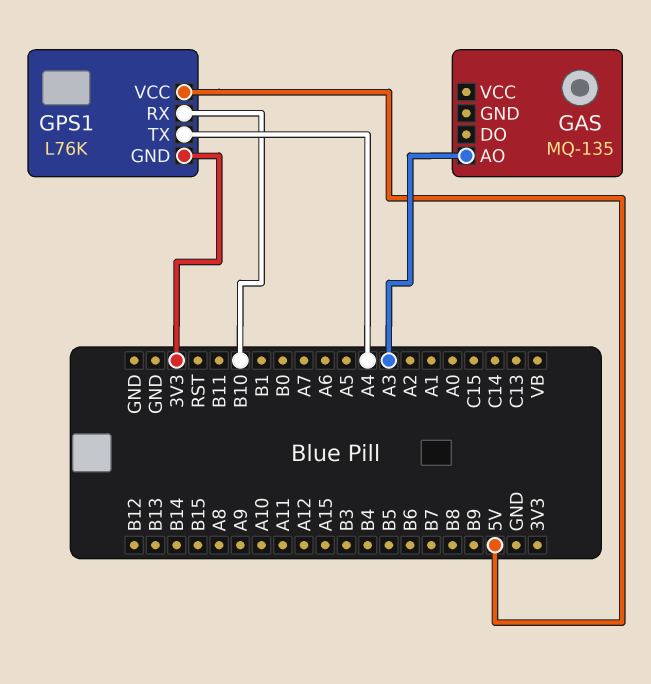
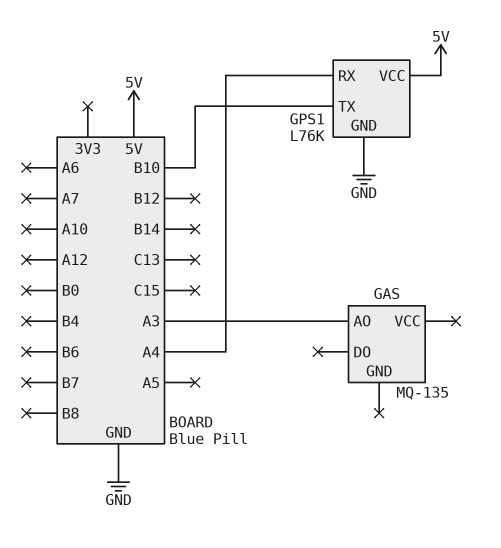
GPS1 pin GND: 3V3 -> GND
GPS1 pin RX: B10 -> A4
GPS1 pin TX: A4 -> B10

